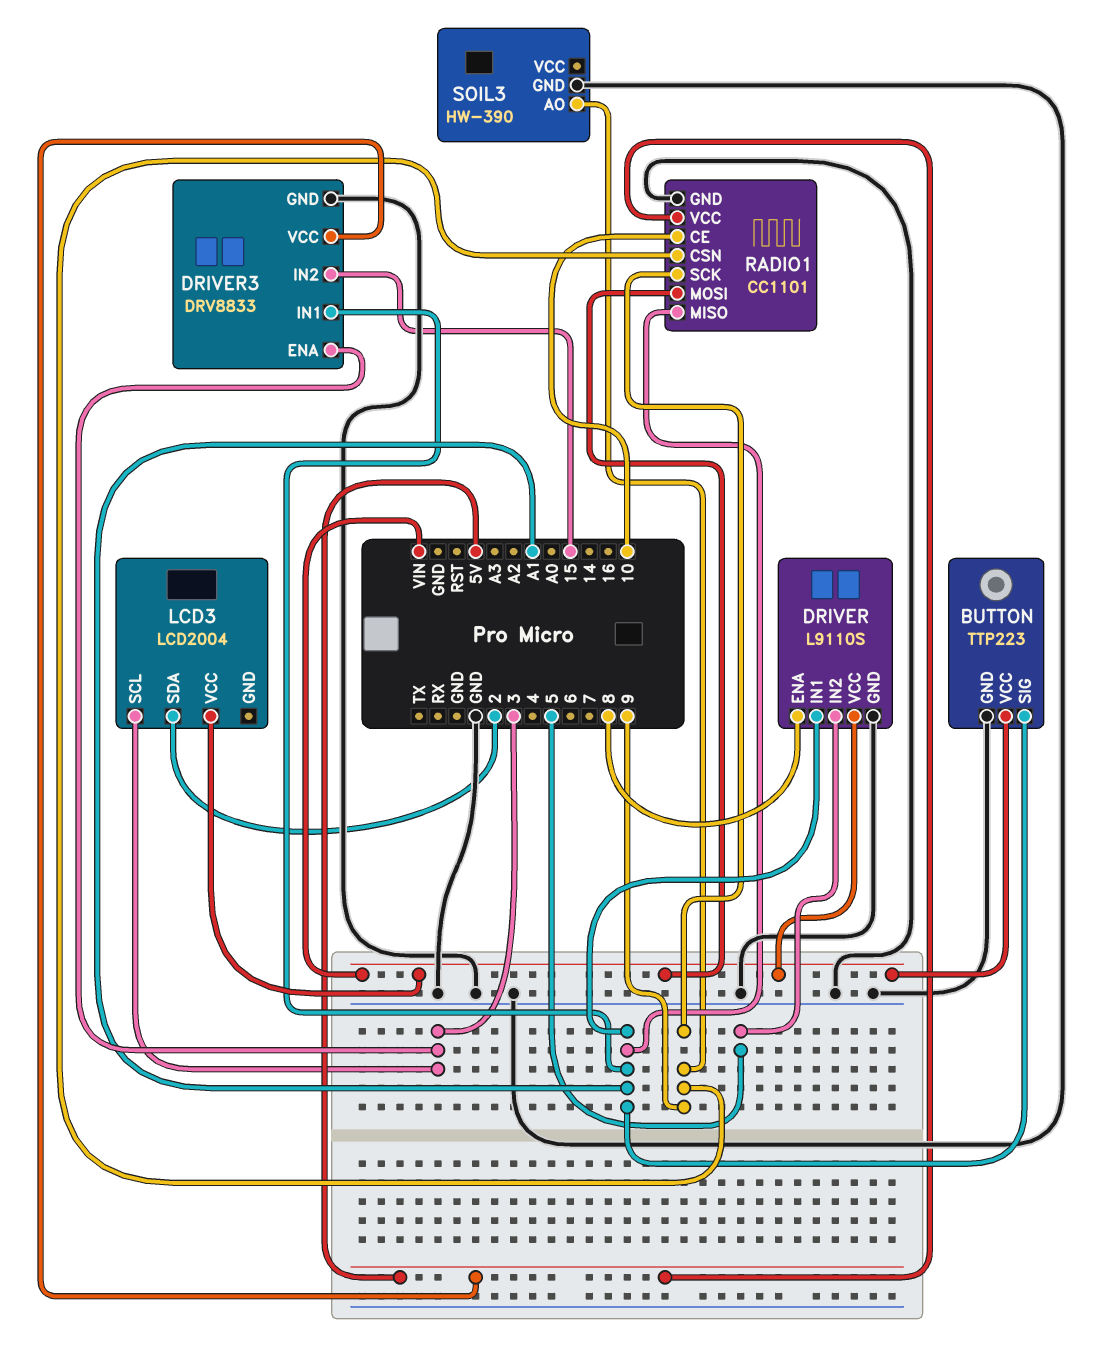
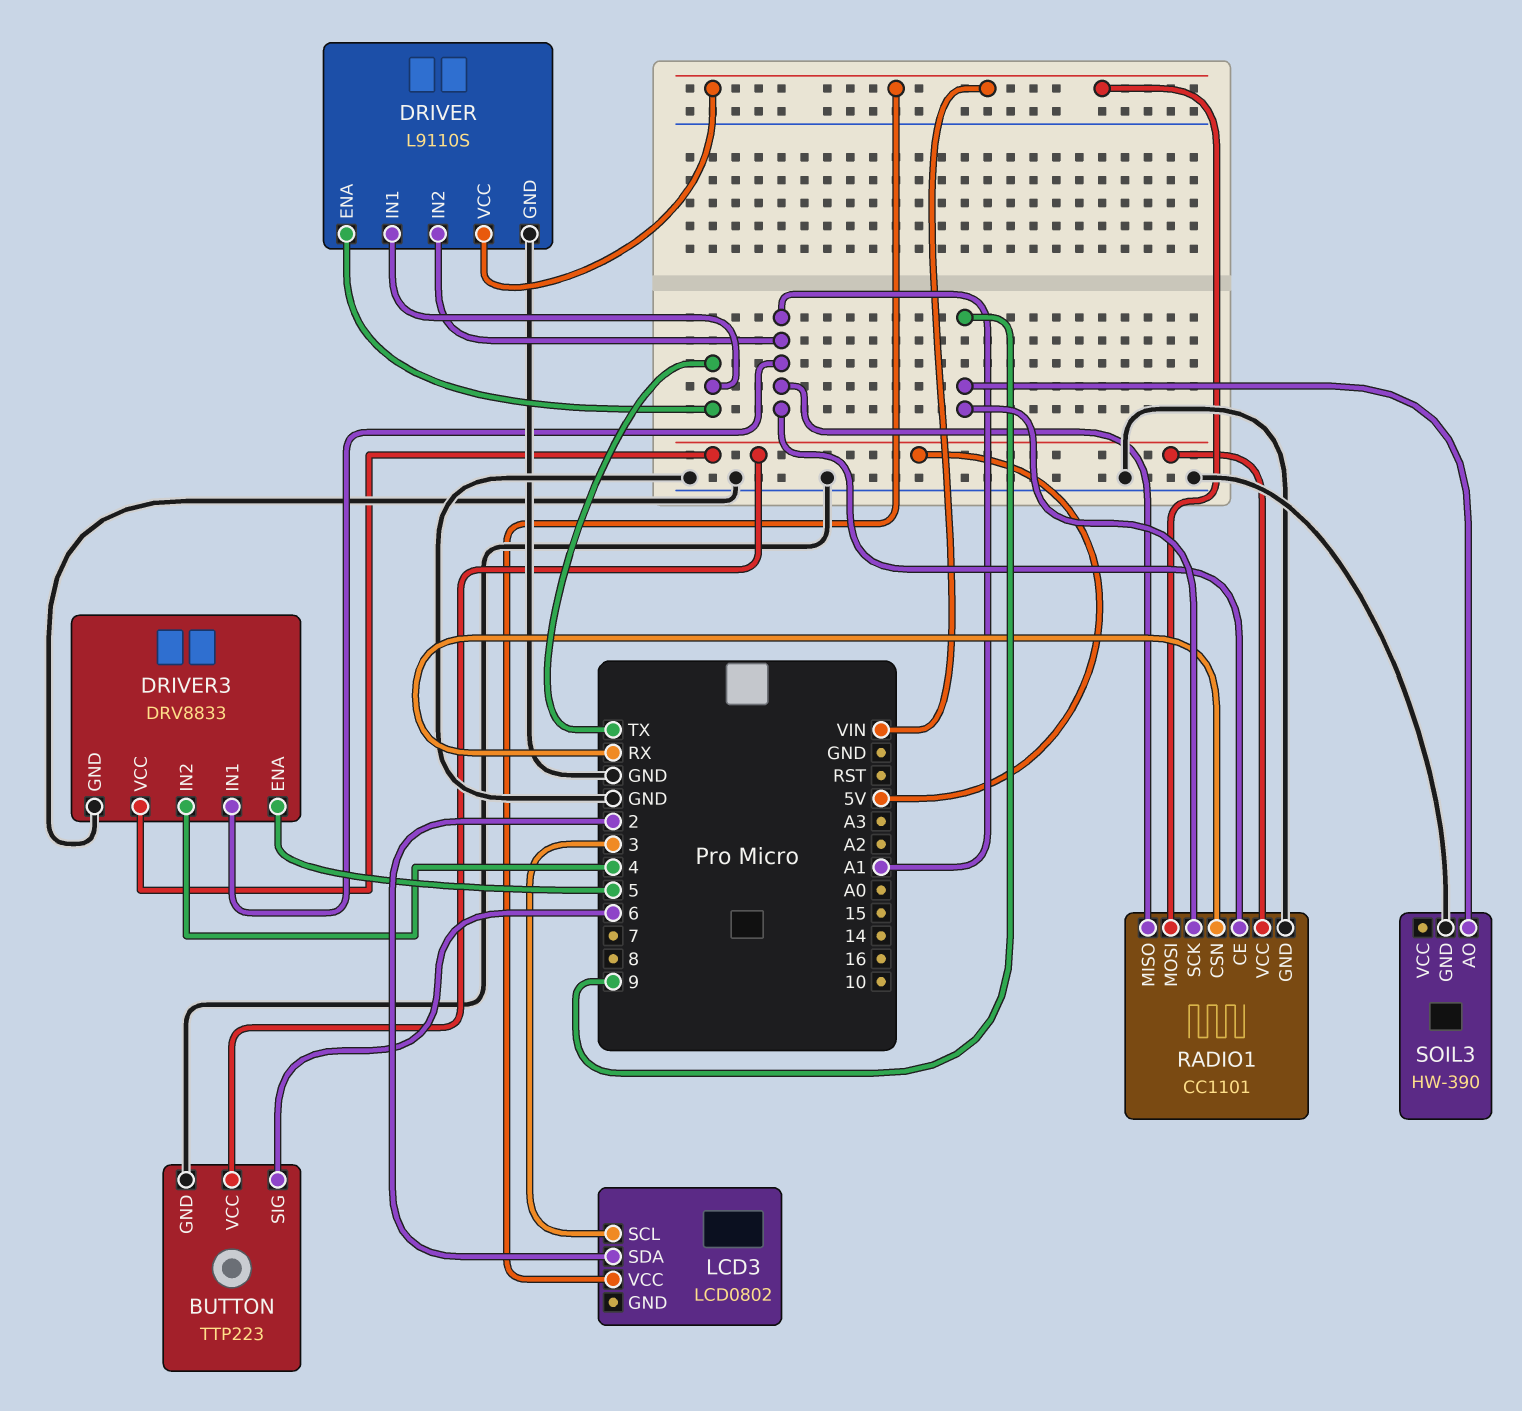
BUTTON pin SIG: A1 -> 6
BUTTON pin VCC: VIN -> 5V
DRIVER pin ENA: 8 -> TX
DRIVER pin IN1: A1 -> TX
DRIVER pin IN2: 5 -> A1
DRIVER3 pin ENA: 3 -> 5
DRIVER3 pin IN2: 15 -> 4
LCD3: LCD2004 -> LCD0802
RADIO1 pin CE: 10 -> A1
RADIO1 pin CSN: 9 -> RX

